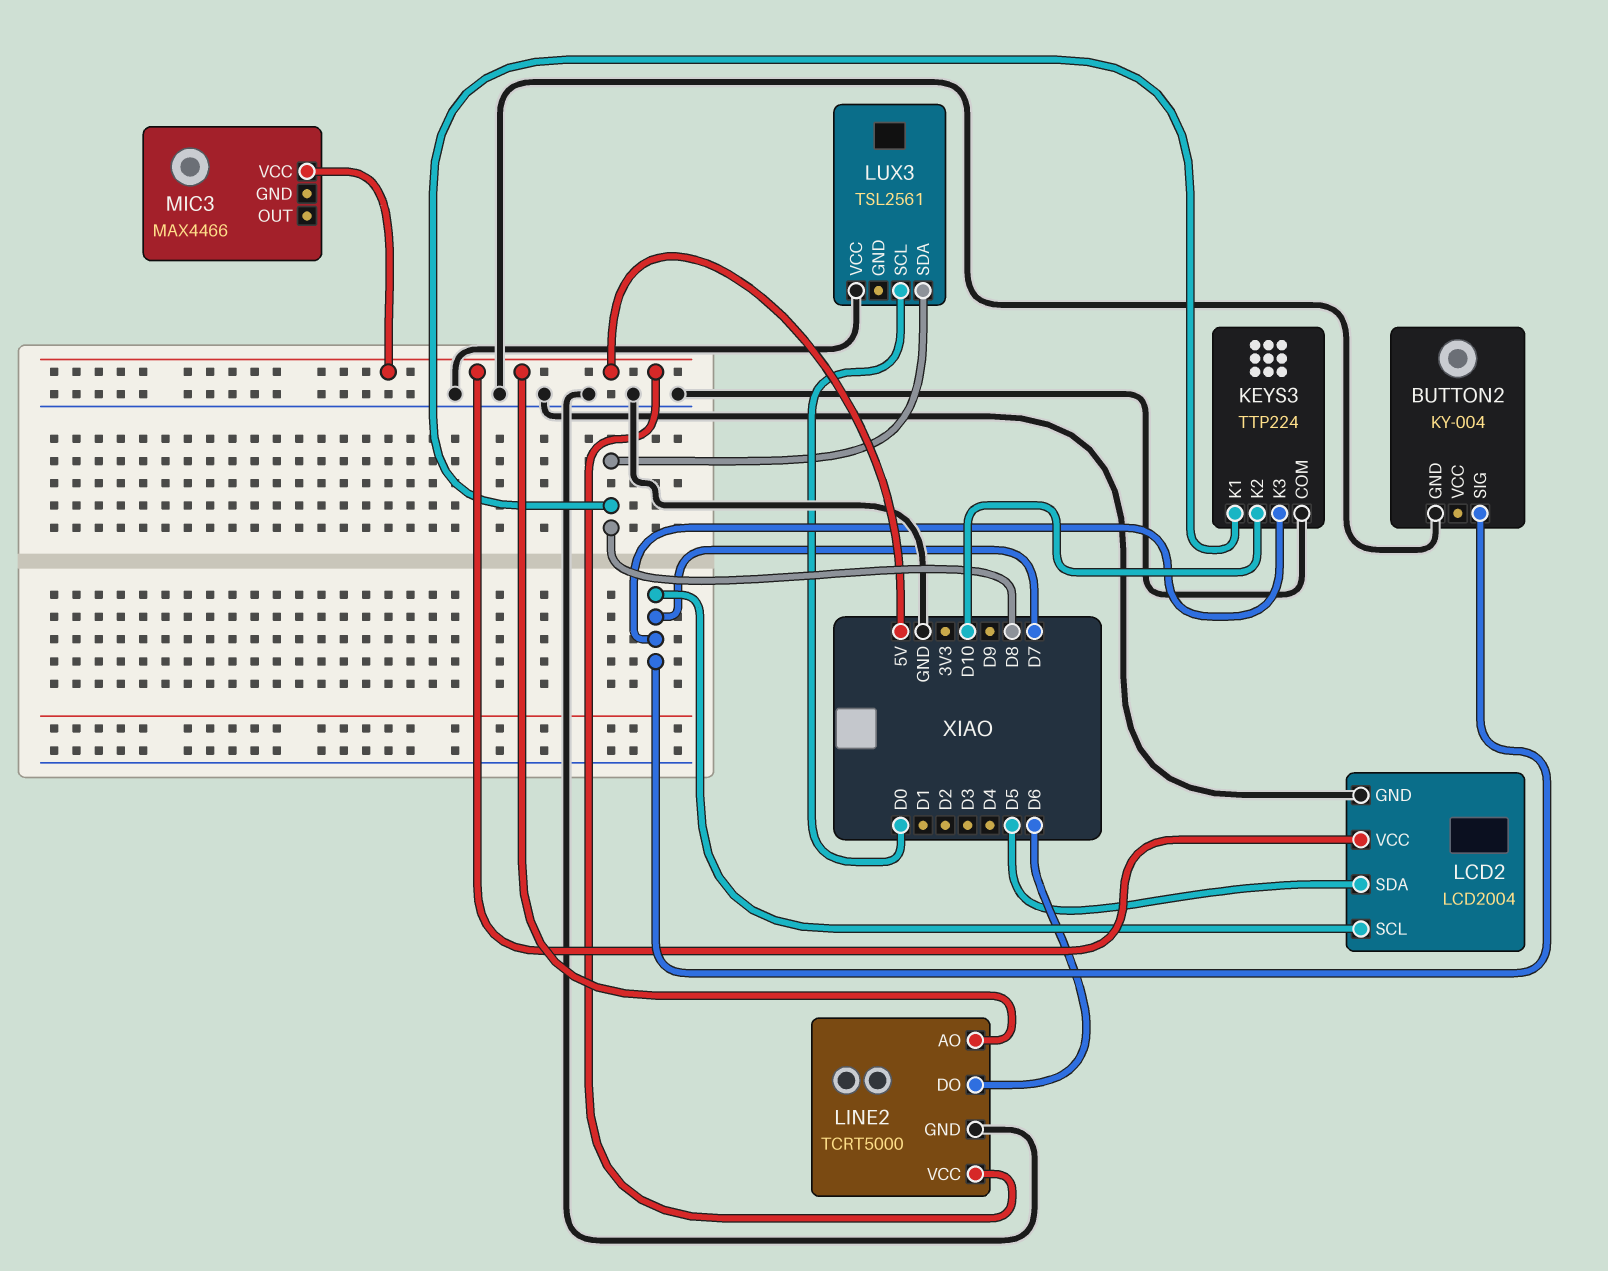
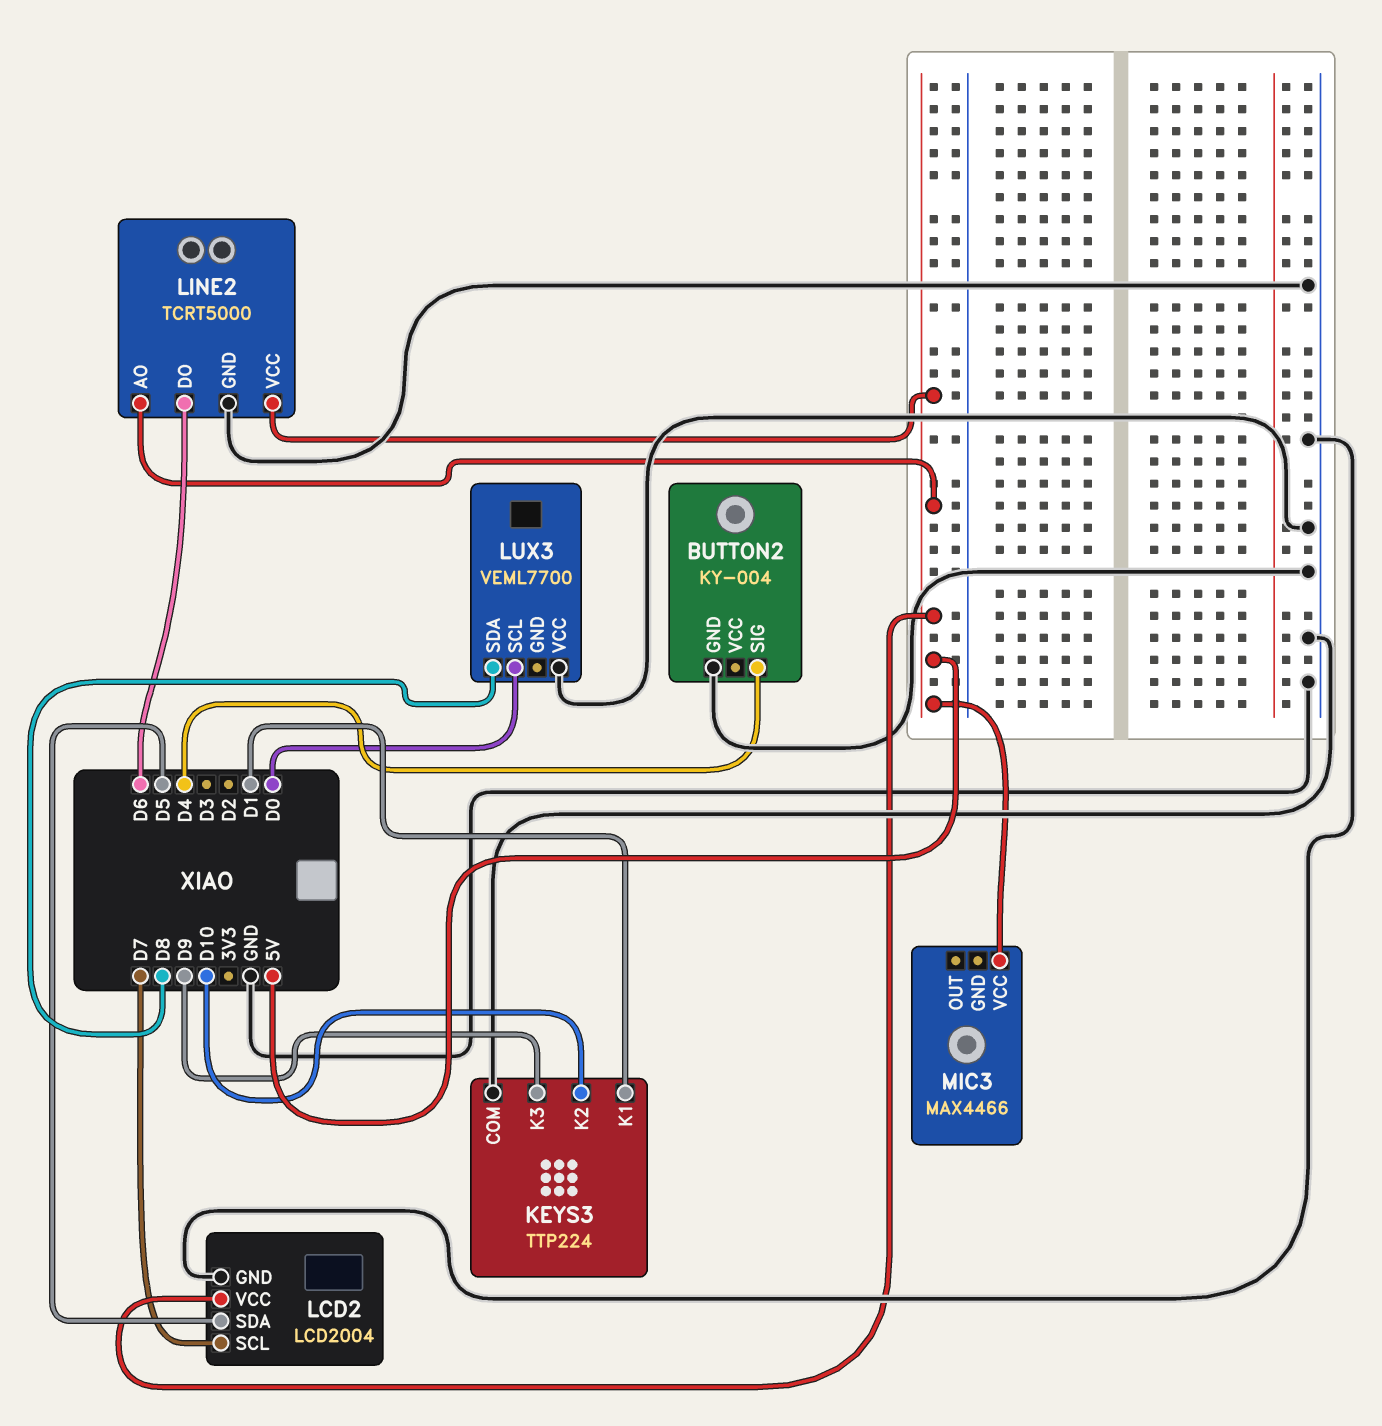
BUTTON2 pin SIG: D7 -> D4
KEYS3 pin K1: D8 -> D1
KEYS3 pin K3: D7 -> D9
LUX3: TSL2561 -> VEML7700

